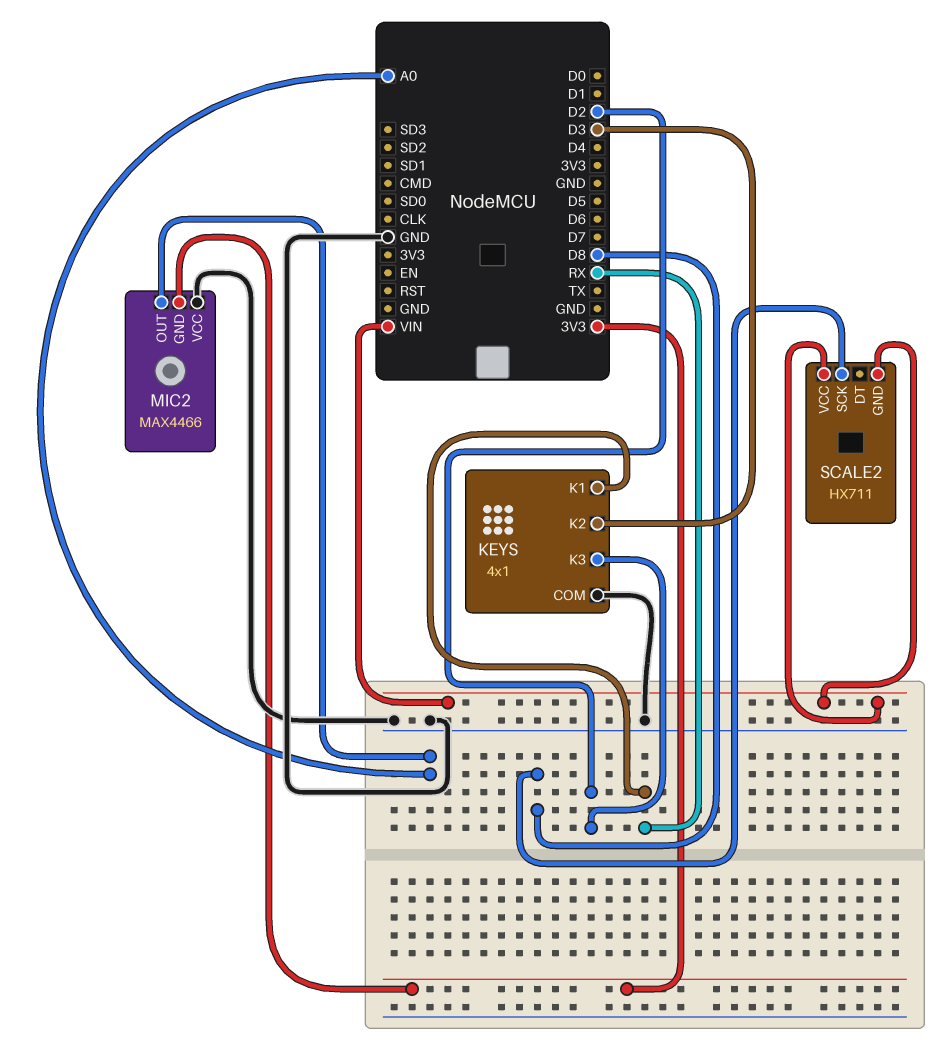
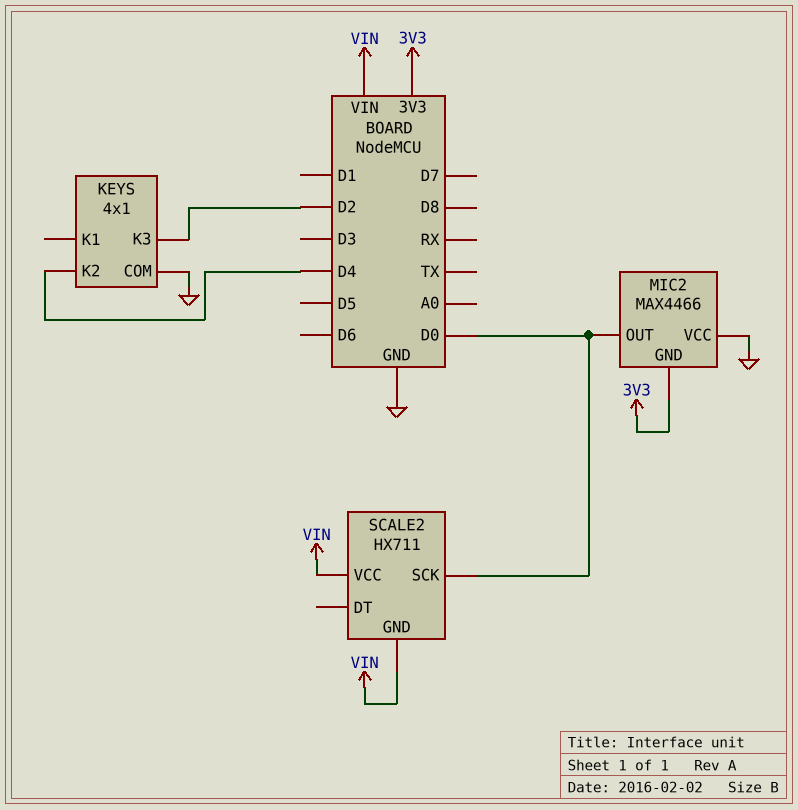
KEYS pin K1: RX -> none
KEYS pin K2: D3 -> D4
MIC2 pin OUT: A0 -> D0
SCALE2 pin SCK: D8 -> D0

